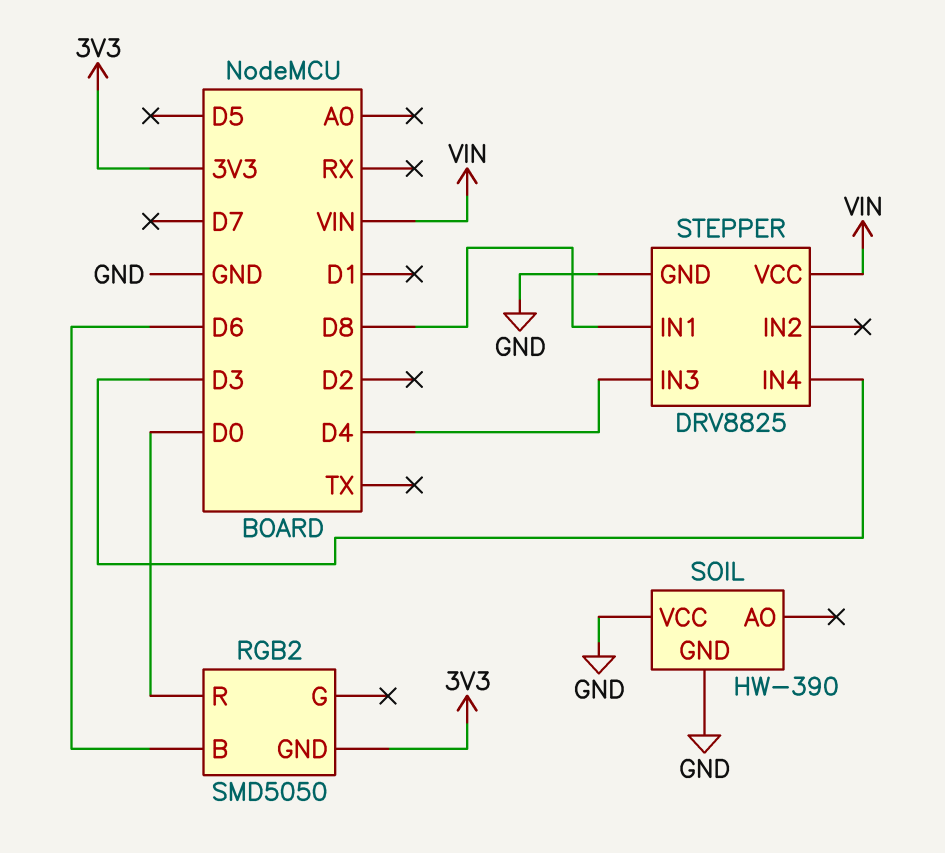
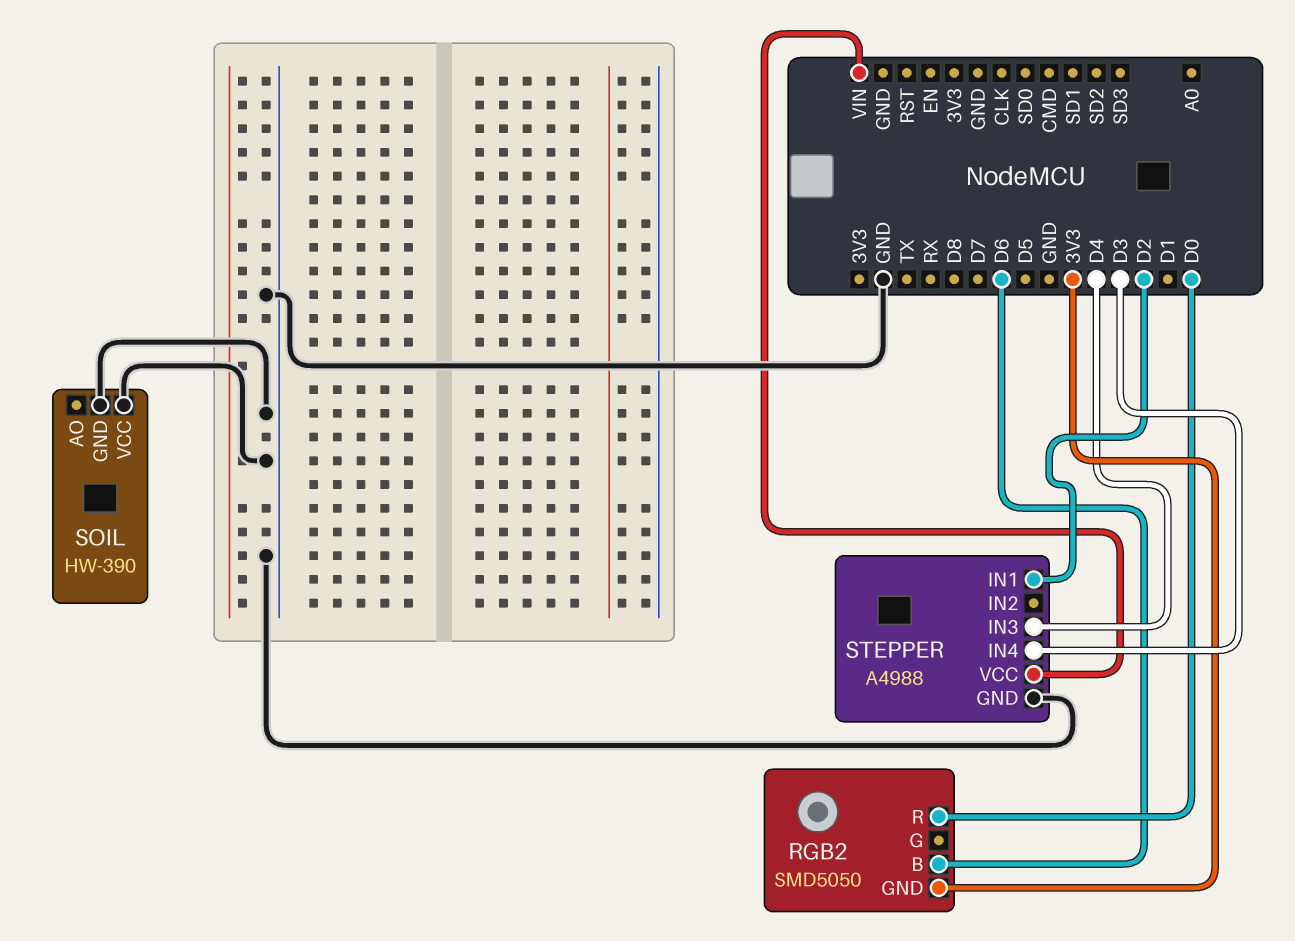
STEPPER: DRV8825 -> A4988
STEPPER pin IN1: D8 -> D2

